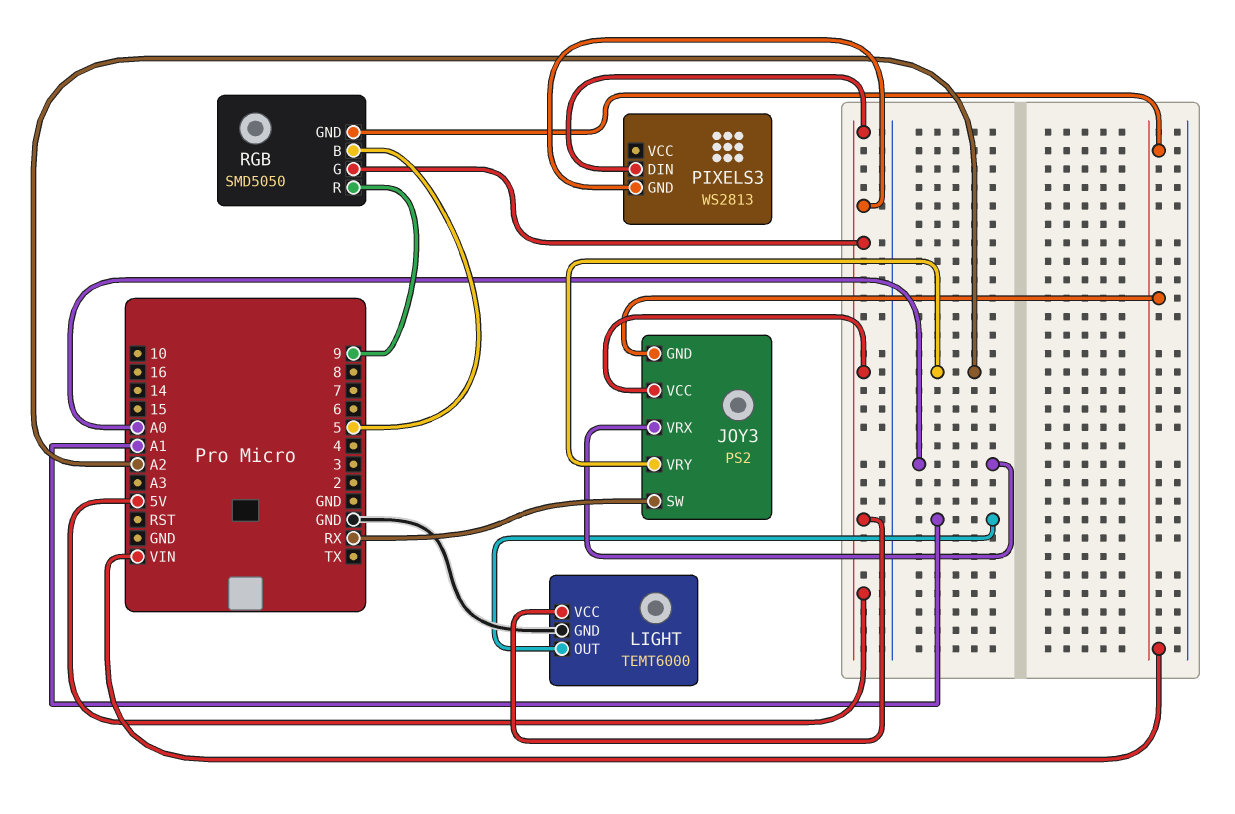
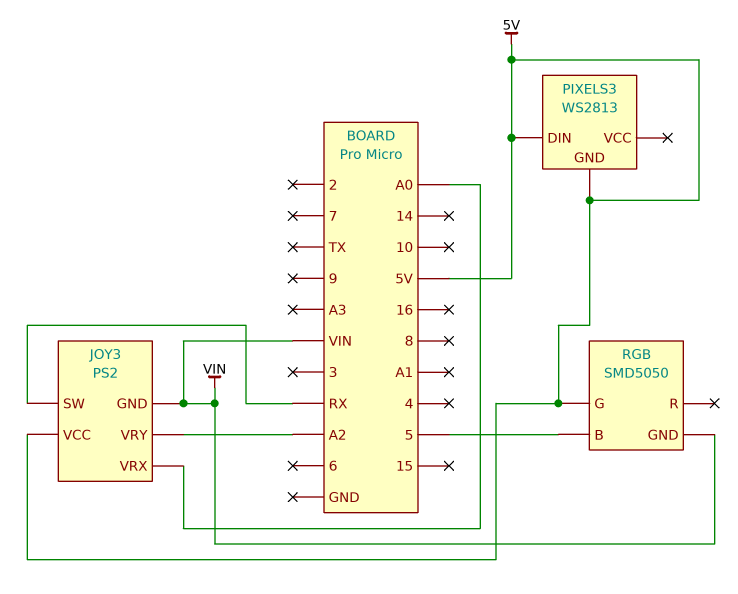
LIGHT: TEMT6000 -> none
LIGHT pin GND: GND -> none
LIGHT pin OUT: A1 -> none
LIGHT pin VCC: 5V -> none
RGB pin R: 9 -> none

